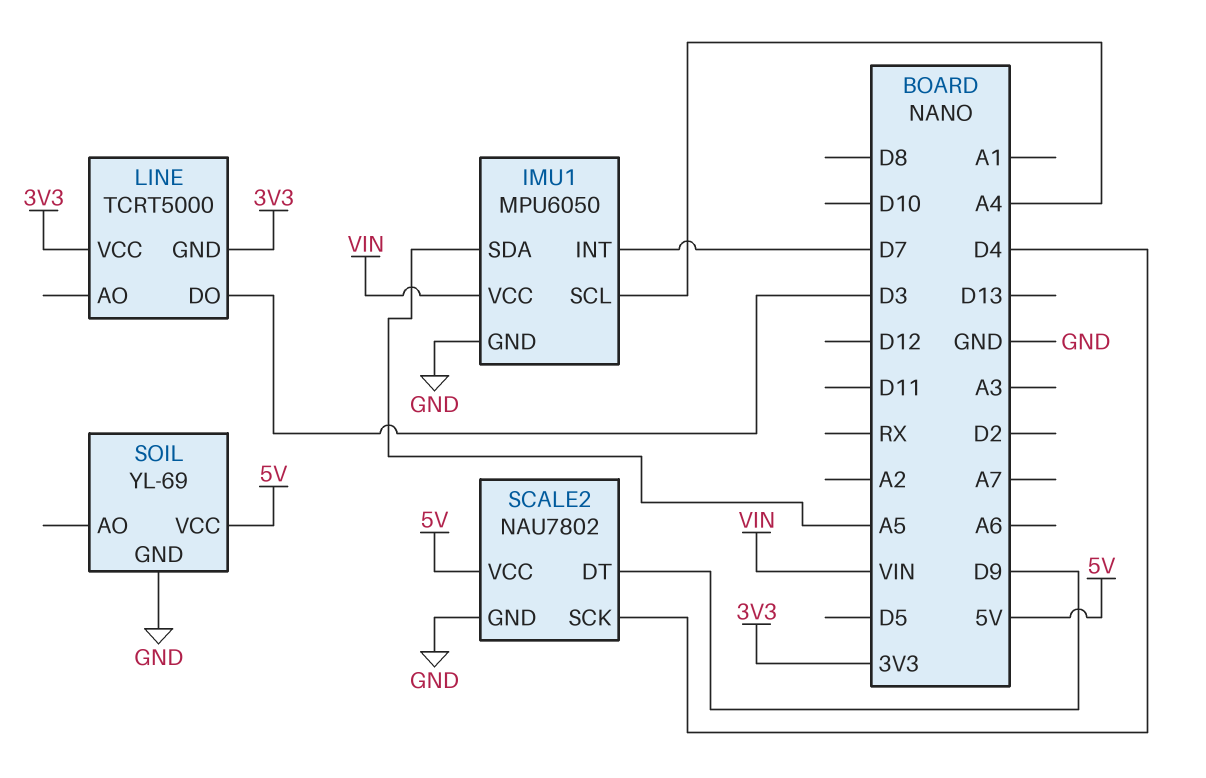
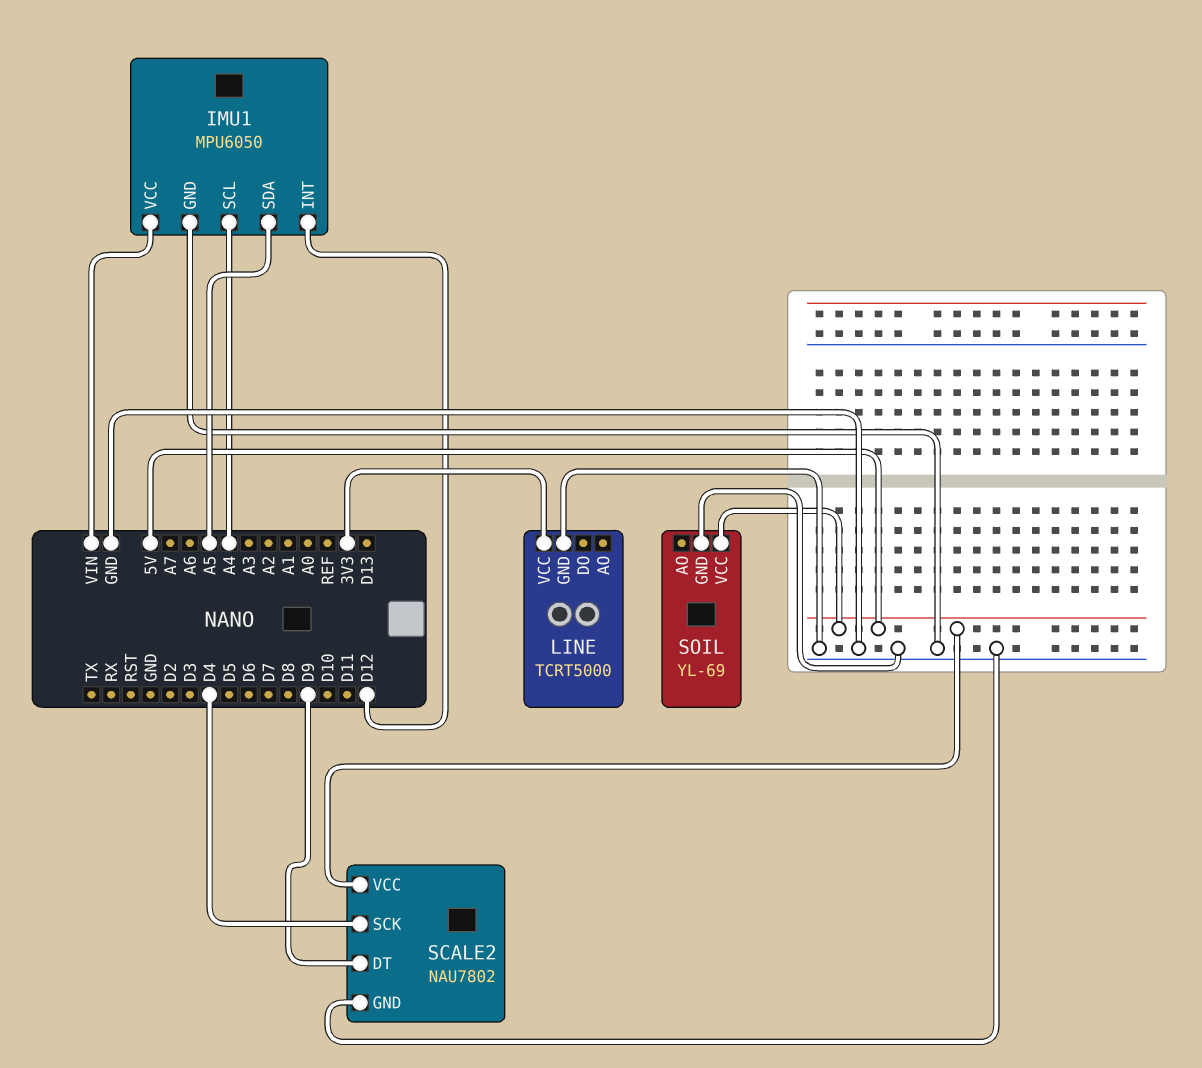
IMU1 pin INT: D7 -> D12
LINE pin DO: D3 -> none
LINE pin GND: 3V3 -> GND

